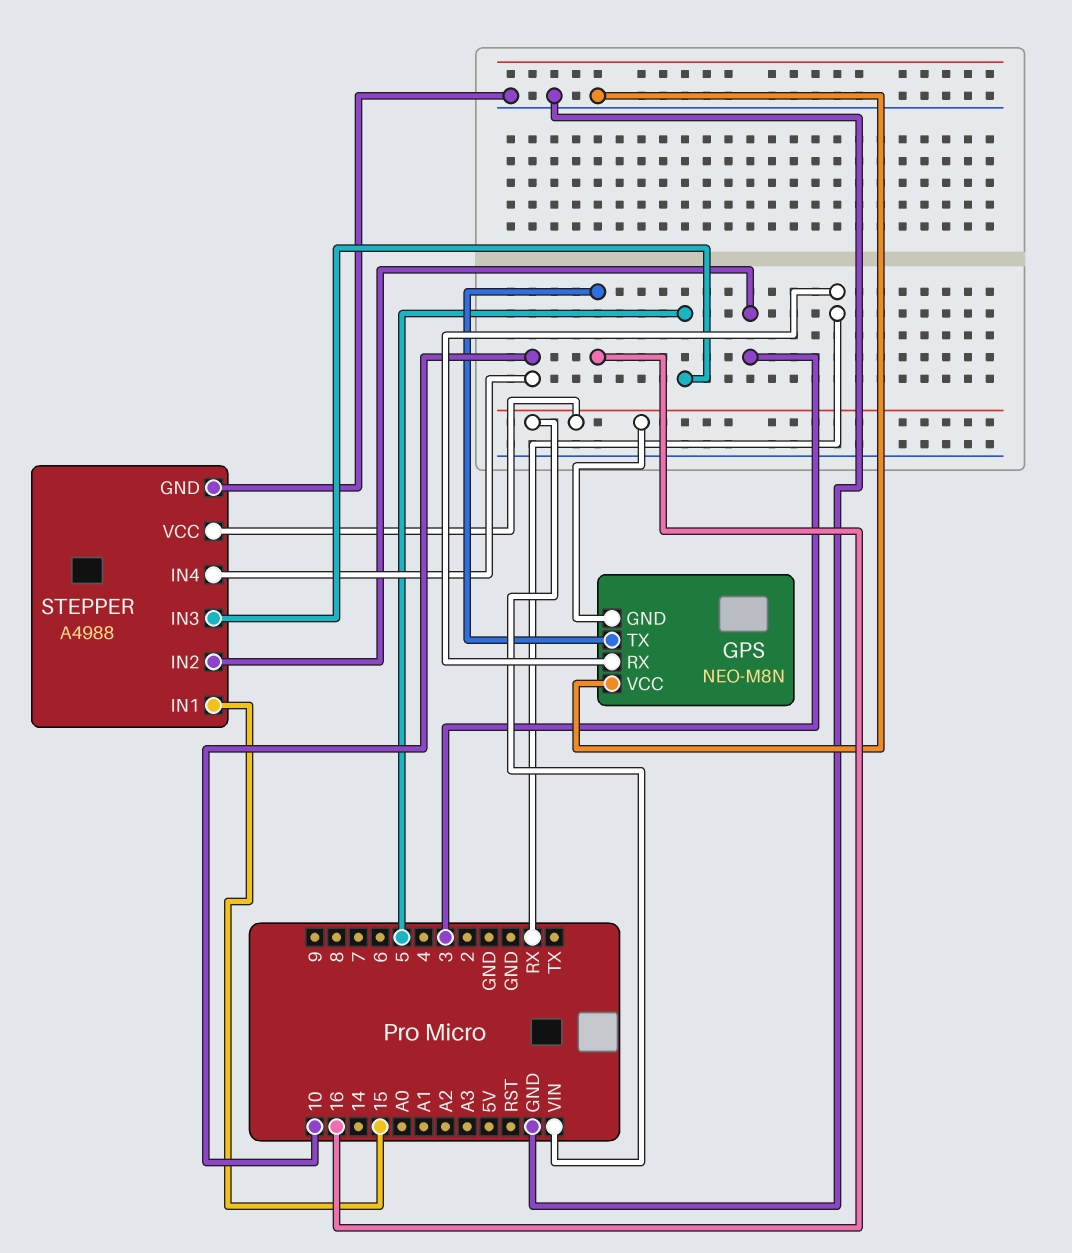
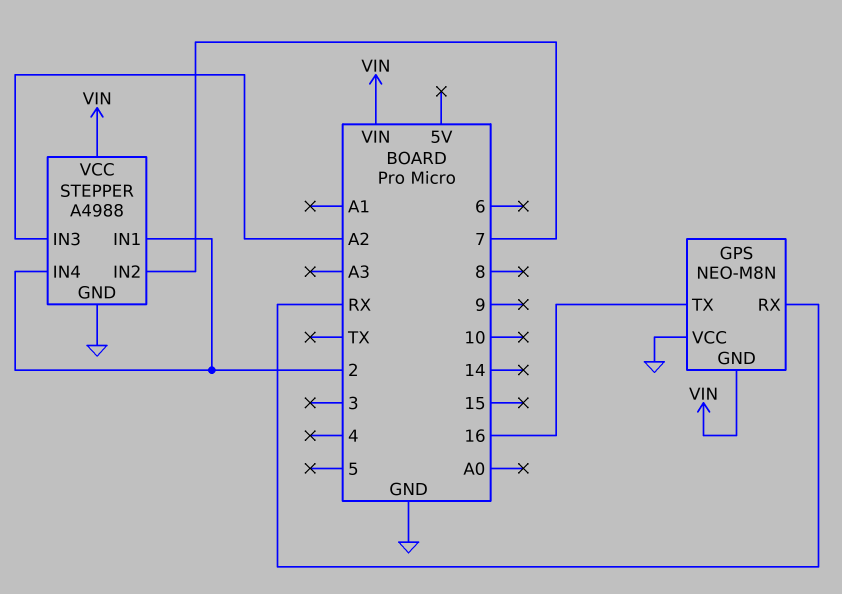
STEPPER pin IN1: 15 -> 2
STEPPER pin IN2: 3 -> 7
STEPPER pin IN3: 5 -> A2
STEPPER pin IN4: 10 -> 2

